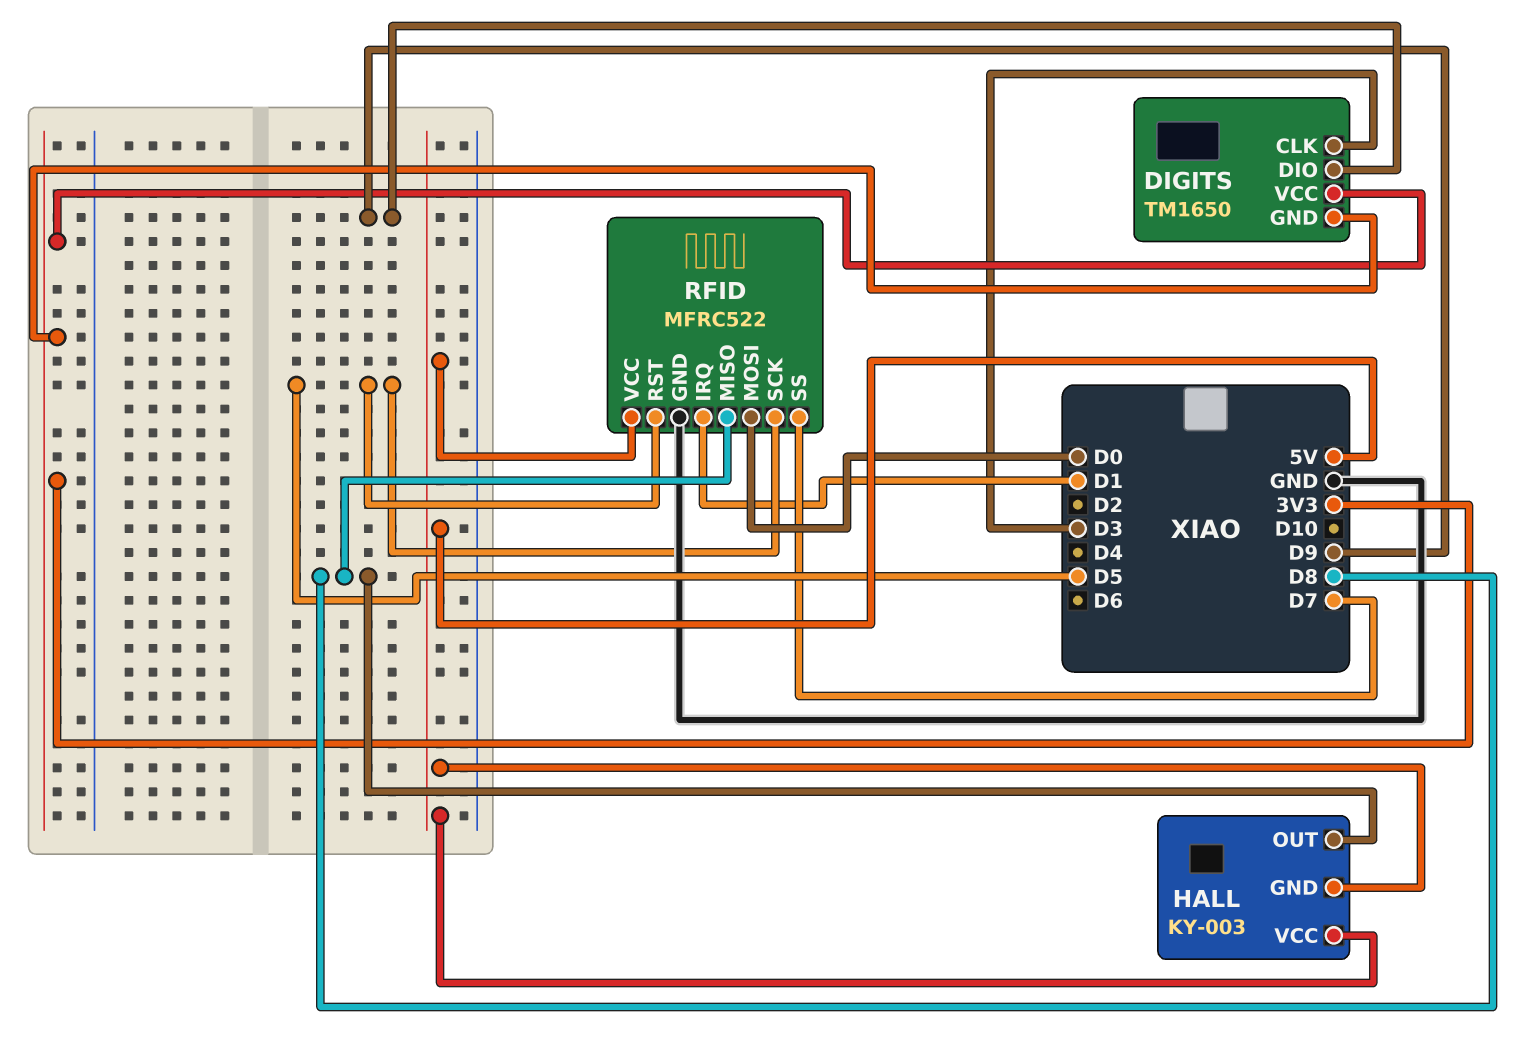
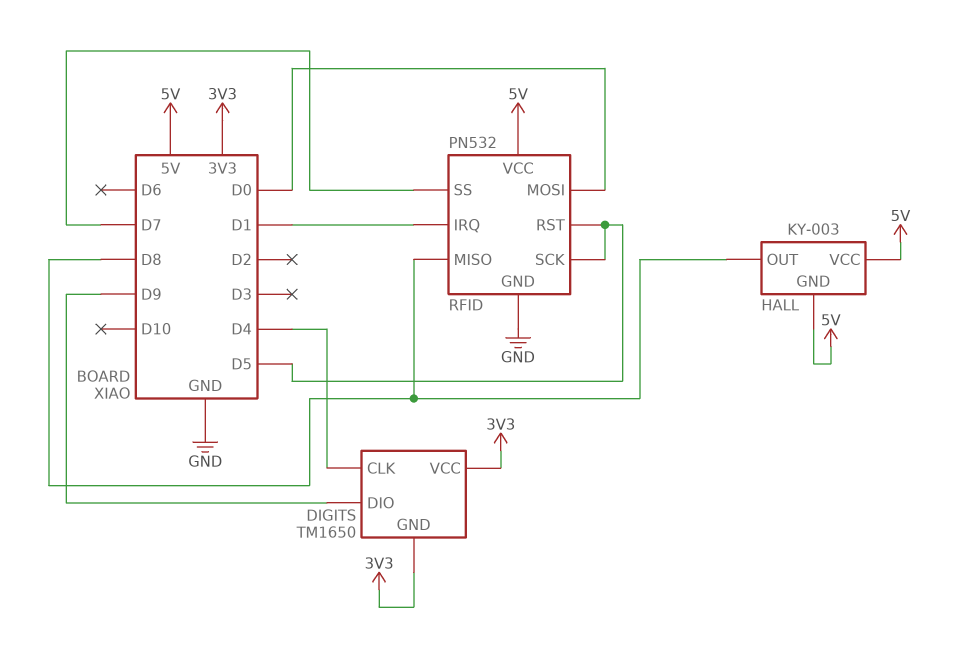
DIGITS pin CLK: D3 -> D4
RFID: MFRC522 -> PN532

